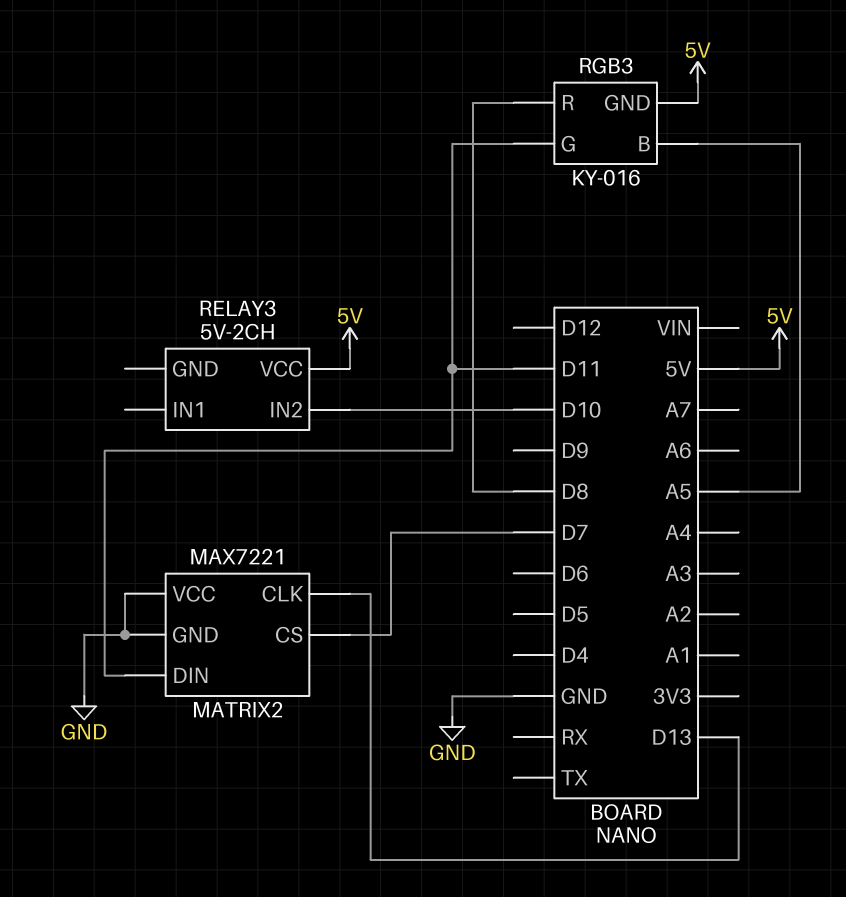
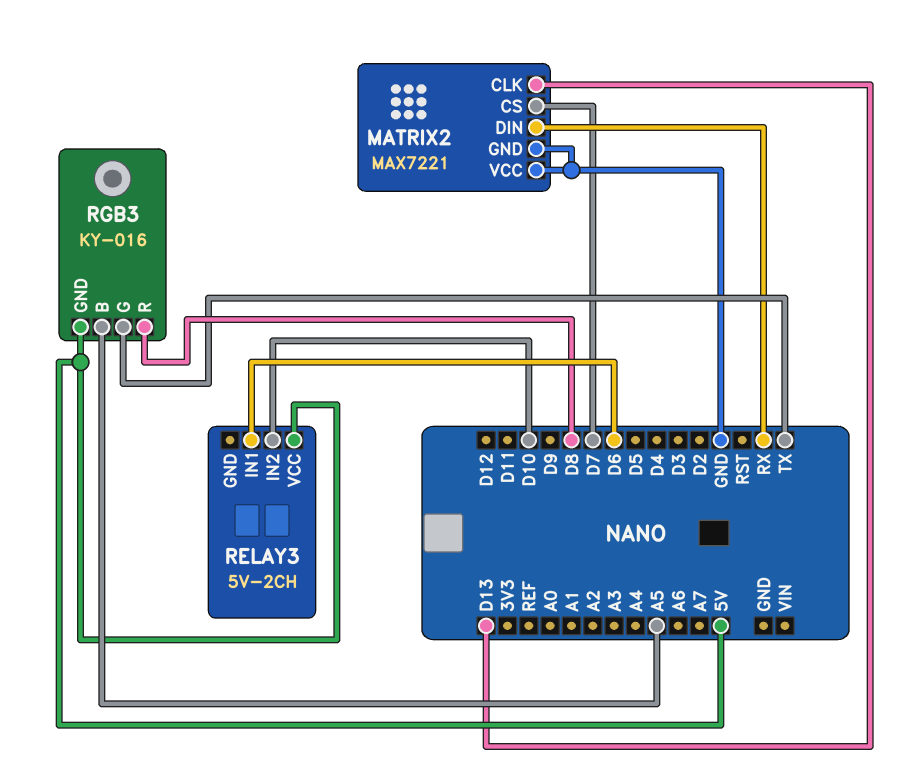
MATRIX2 pin DIN: D11 -> RX
RELAY3 pin IN1: none -> D6
RGB3 pin G: D11 -> TX

